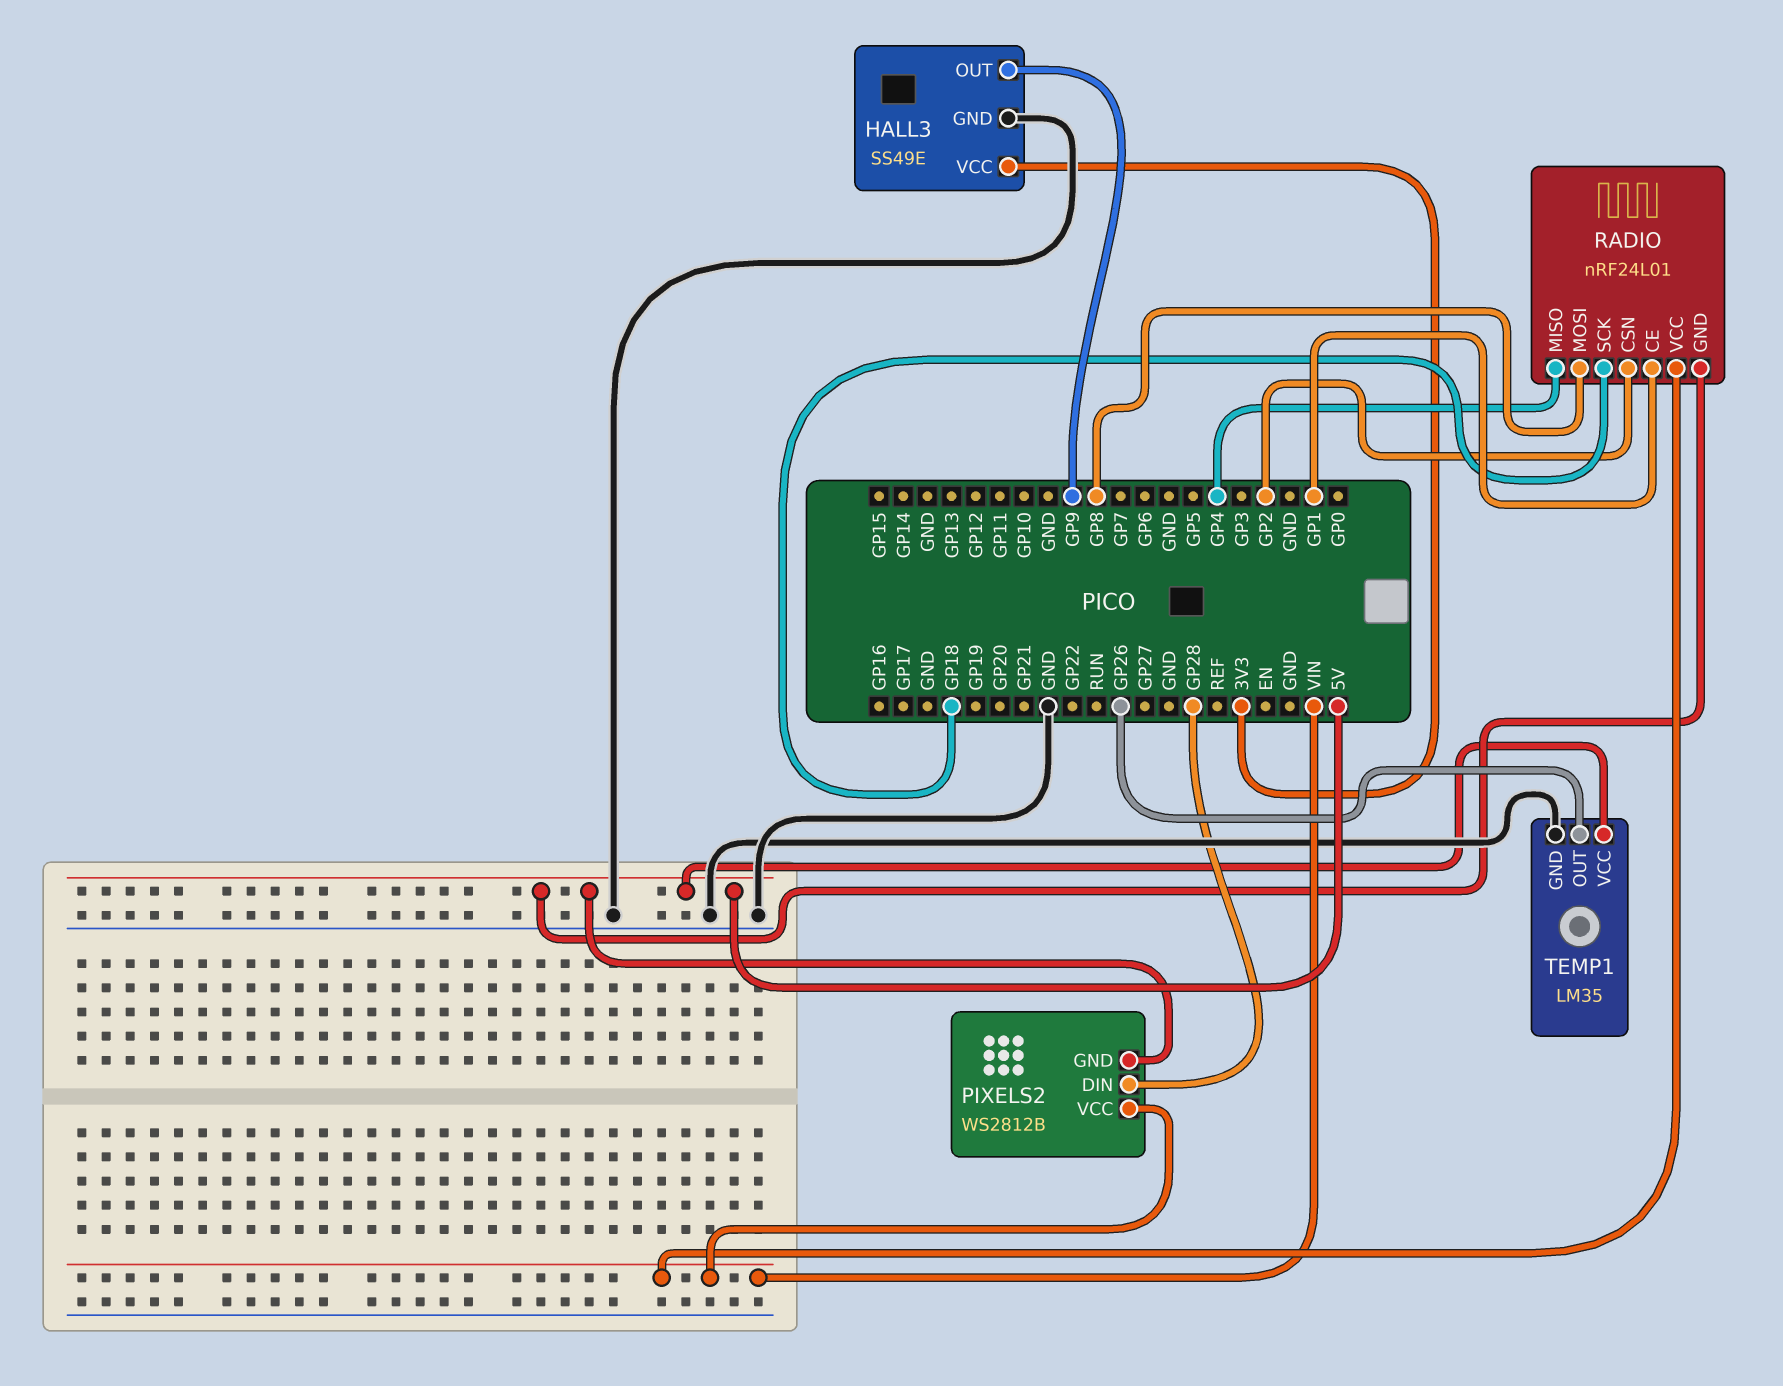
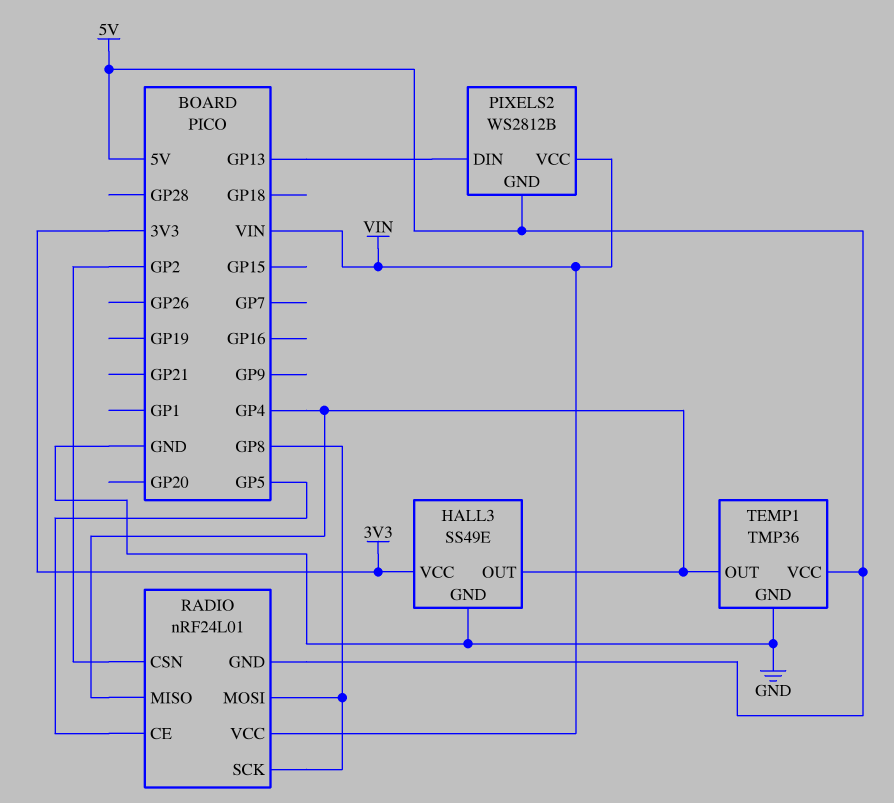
HALL3 pin OUT: GP9 -> GP4
PIXELS2 pin DIN: GP28 -> GP13
RADIO pin CE: GP1 -> GP5
RADIO pin SCK: GP18 -> GP8
TEMP1: LM35 -> TMP36
TEMP1 pin OUT: GP26 -> GP4

